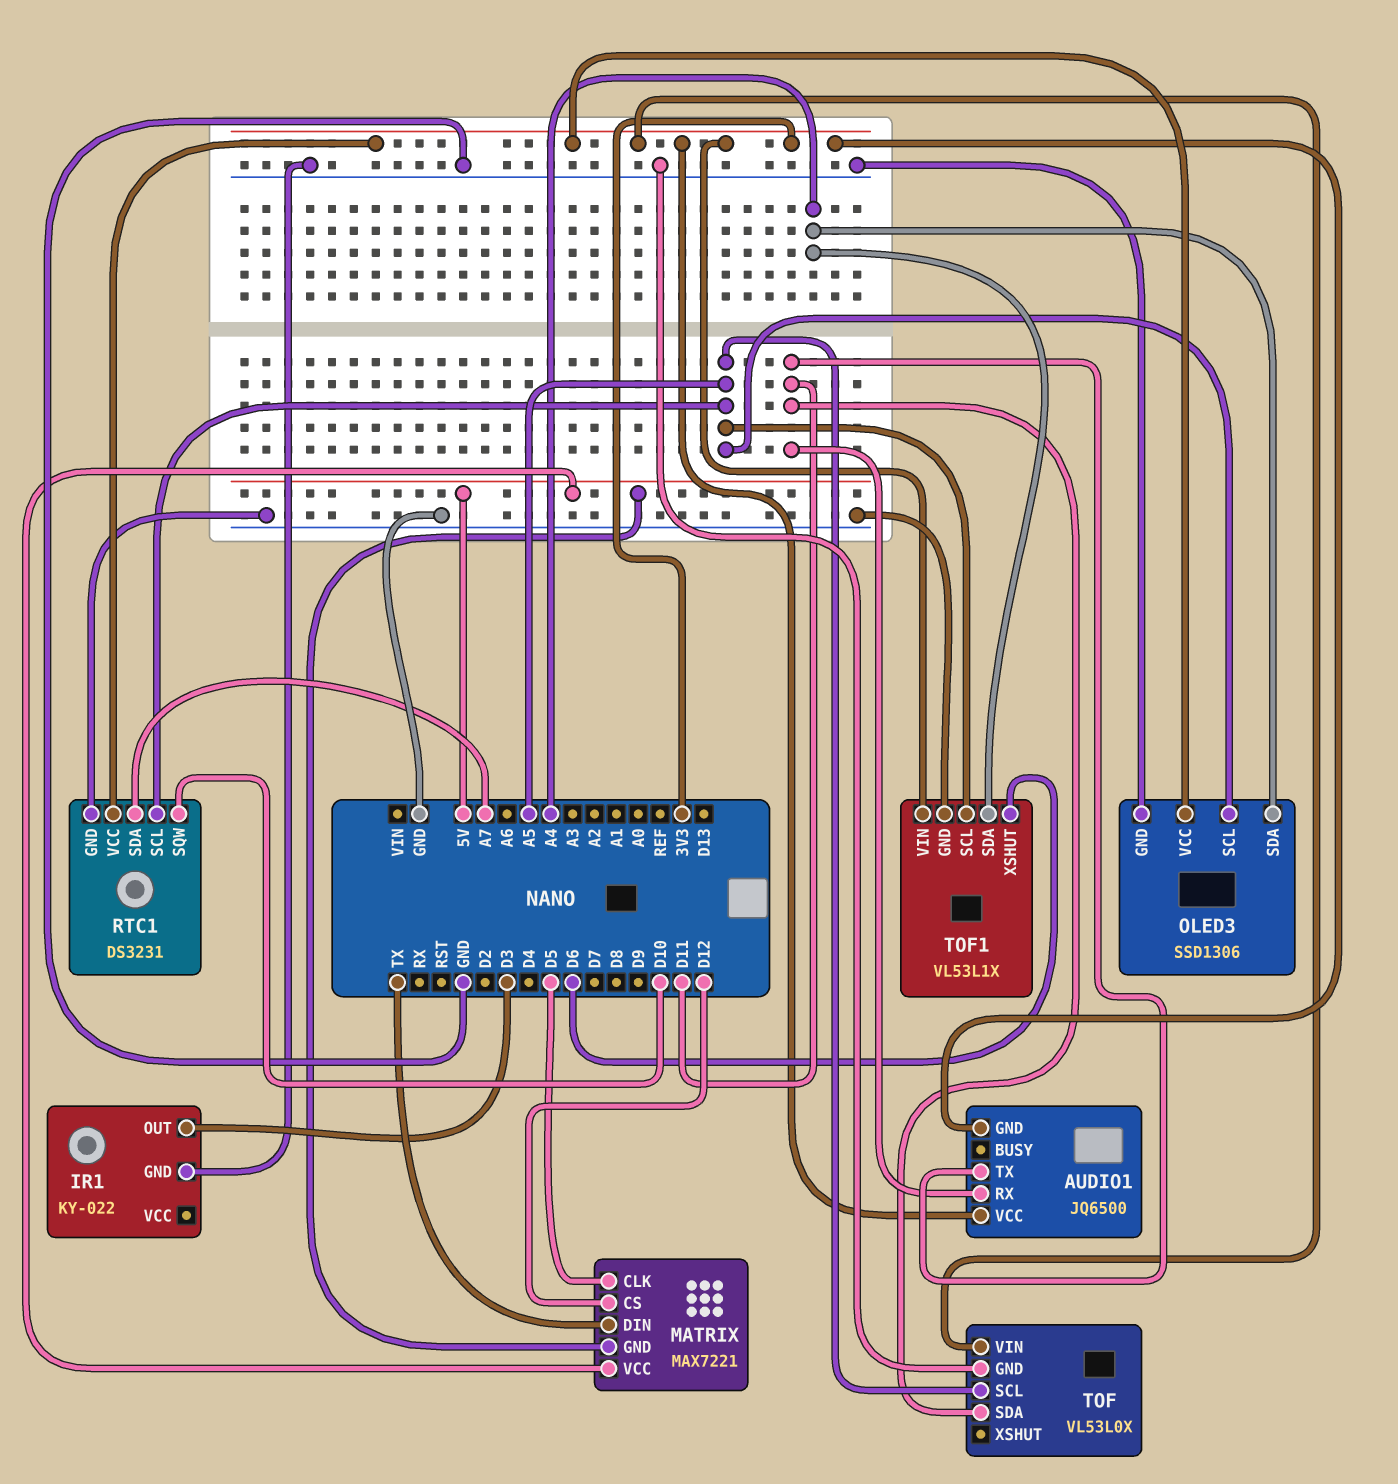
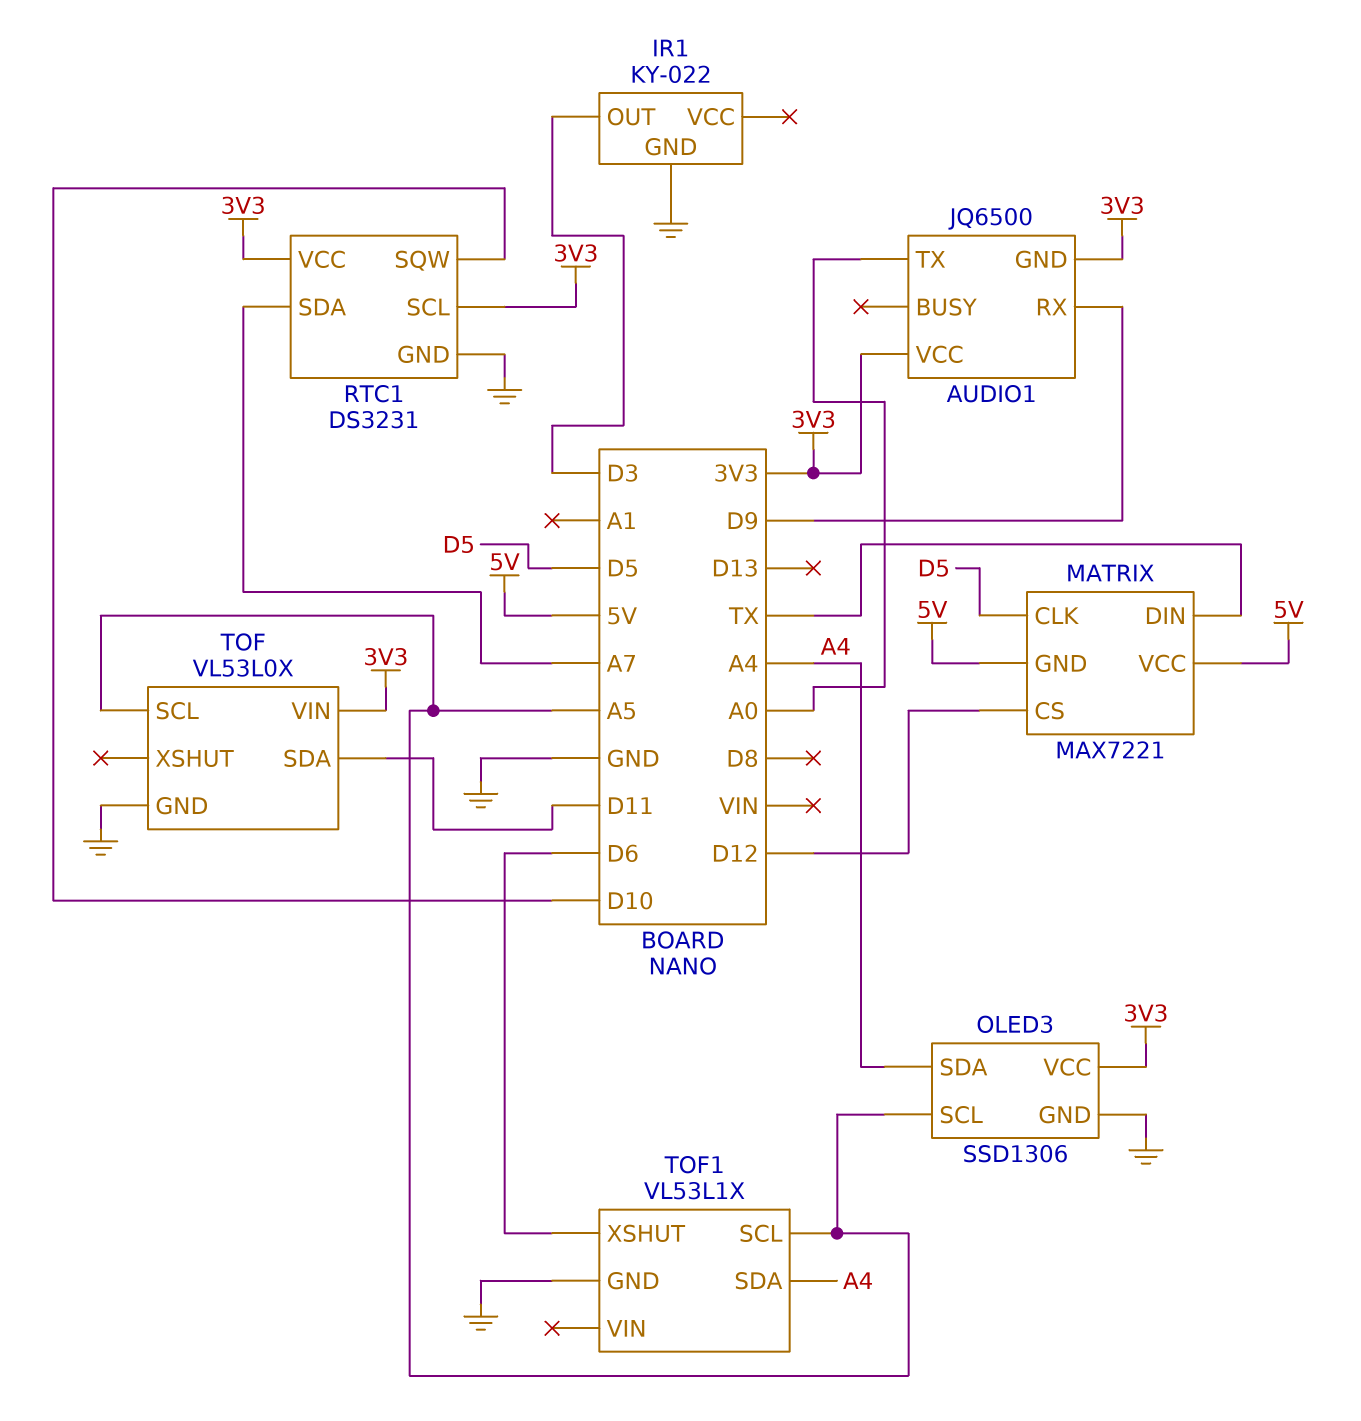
AUDIO1 pin RX: D11 -> D9
AUDIO1 pin TX: D11 -> A0
RTC1 pin SCL: A5 -> 3V3
TOF1 pin VIN: 3V3 -> none

